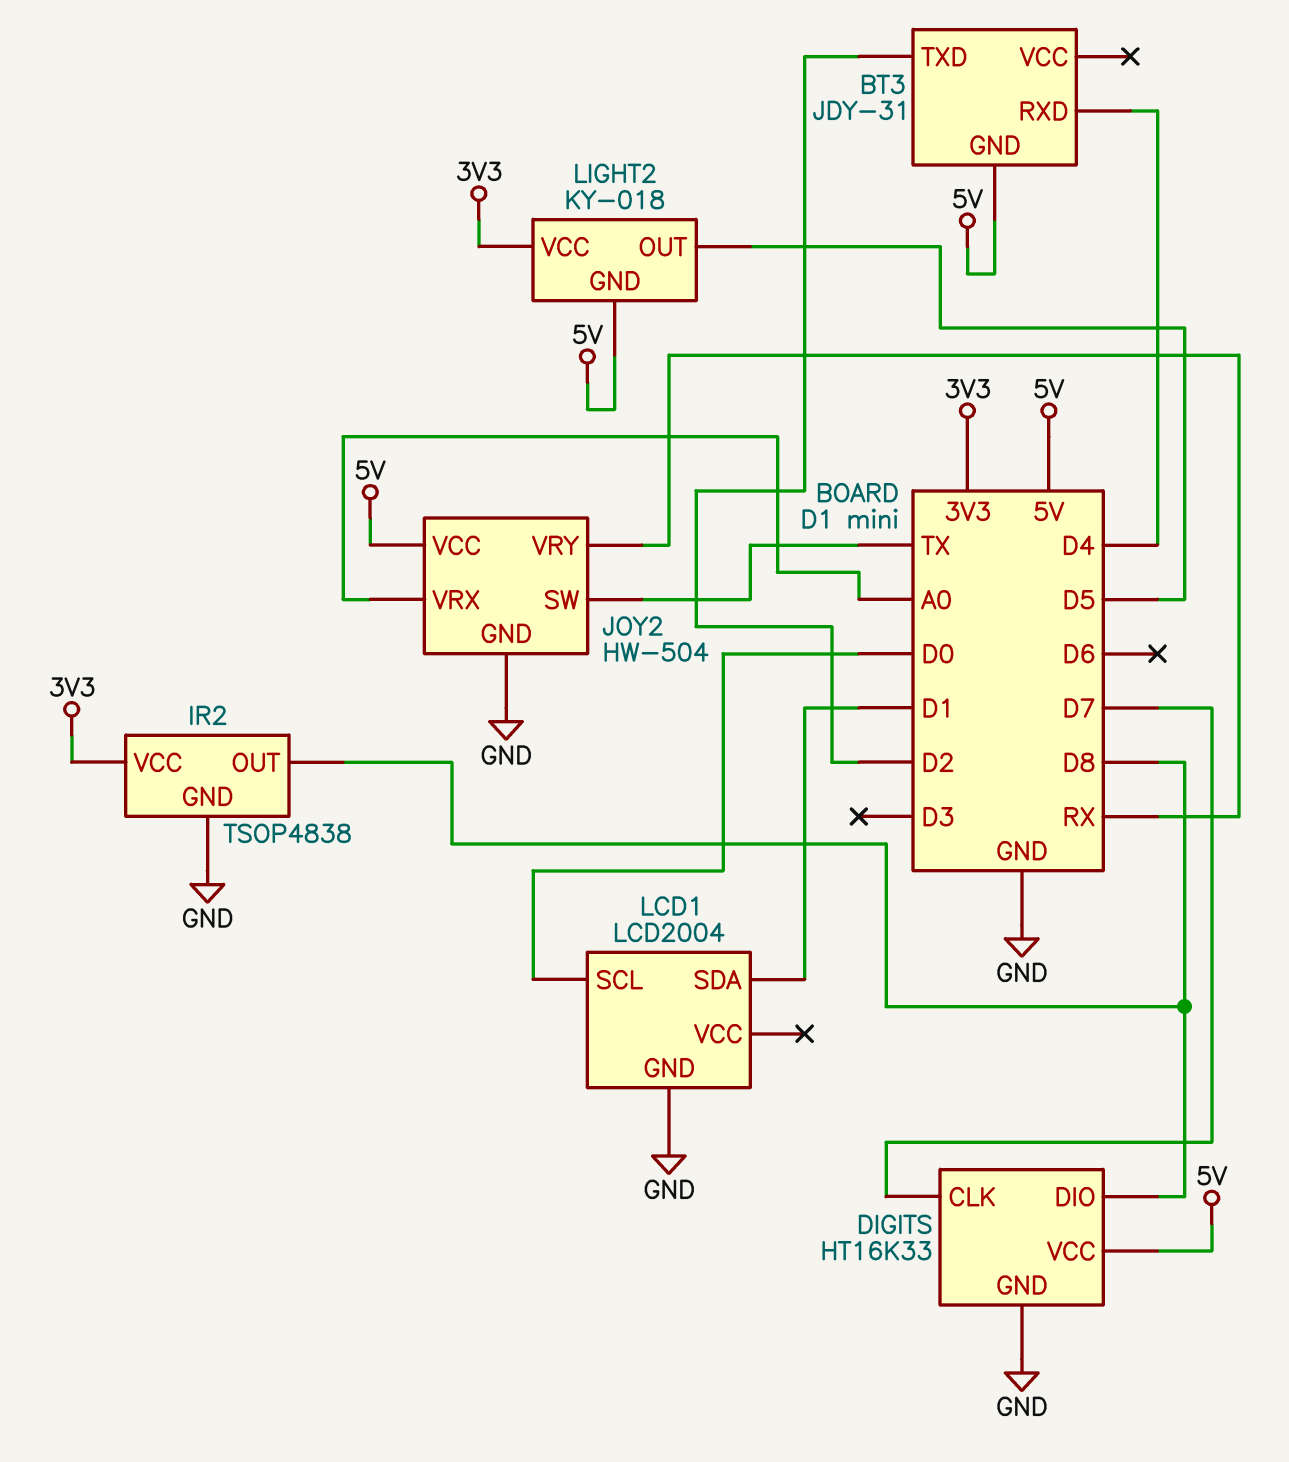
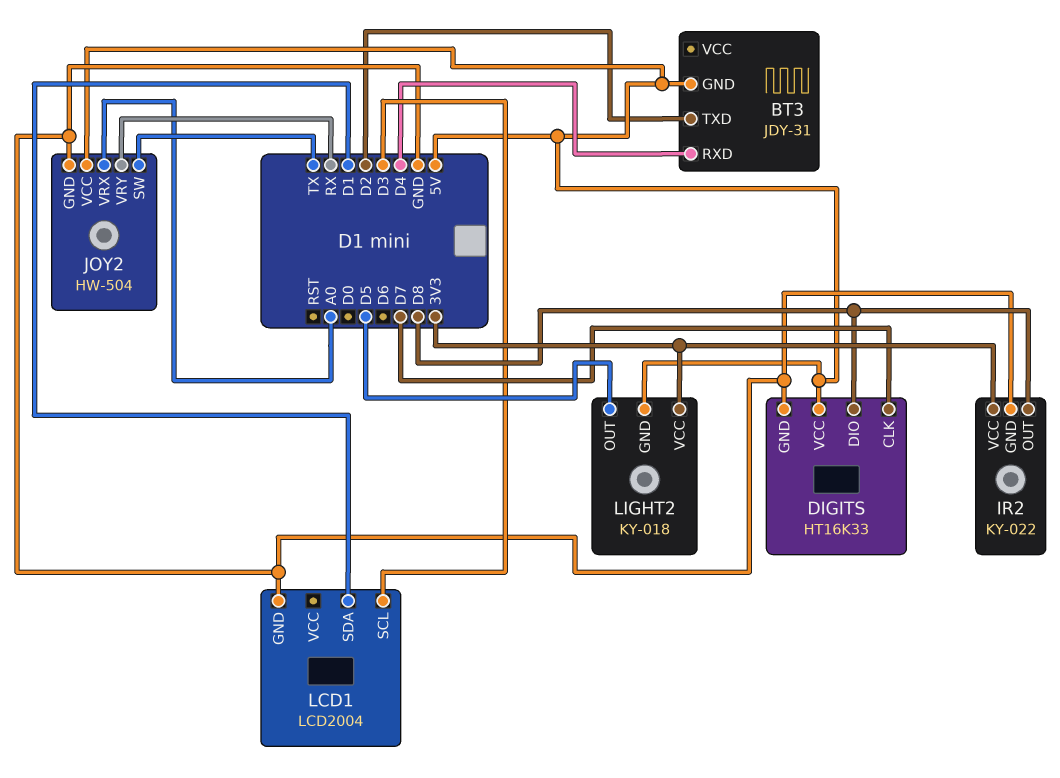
IR2: TSOP4838 -> KY-022
LCD1 pin SCL: D0 -> D3

